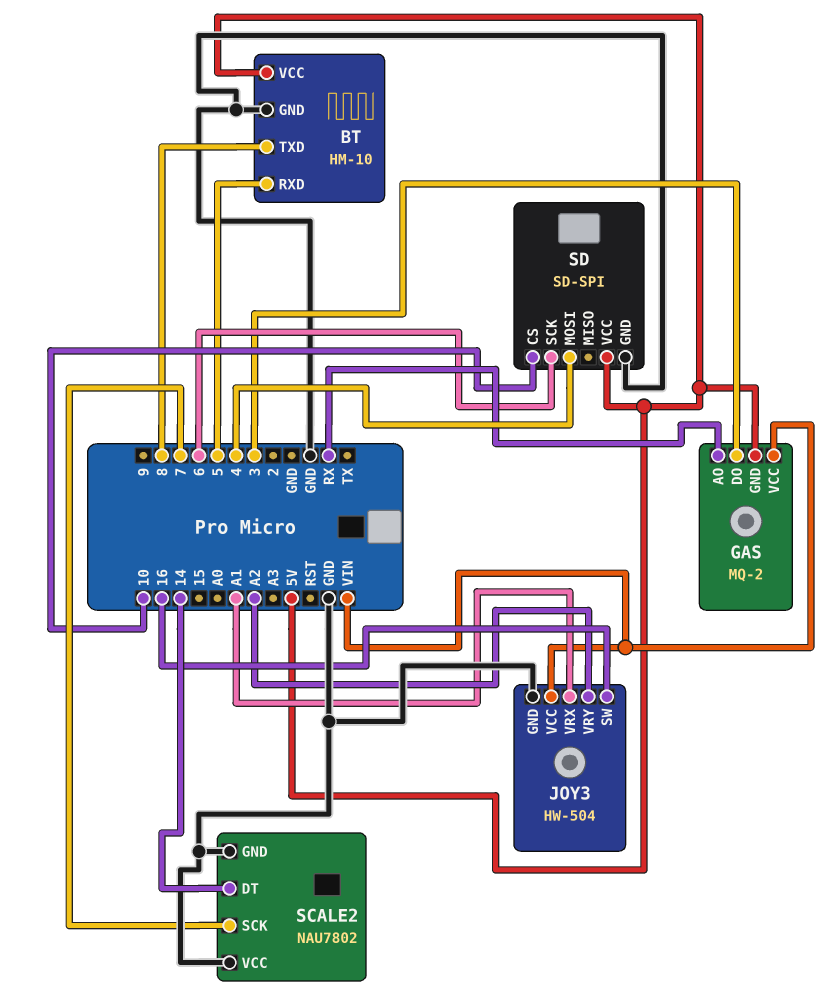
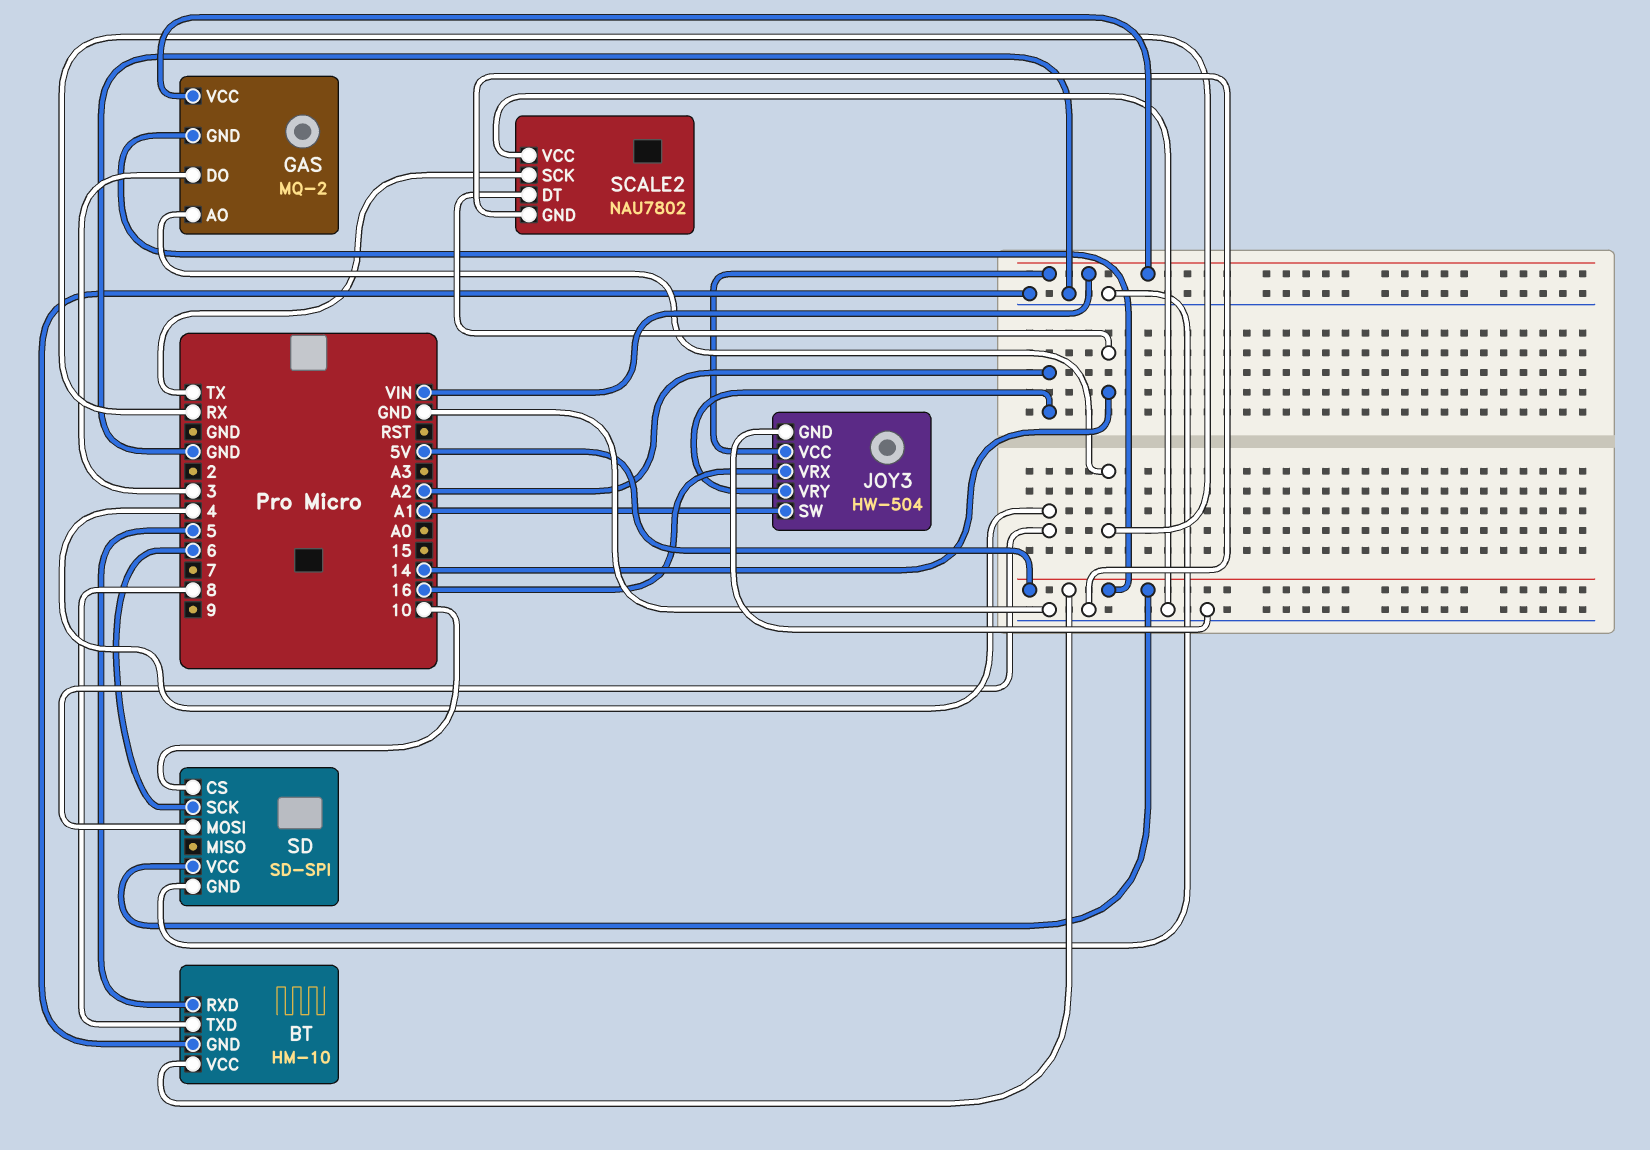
JOY3 pin SW: 16 -> A1
JOY3 pin VRX: A1 -> 16
SCALE2 pin SCK: 7 -> TX

